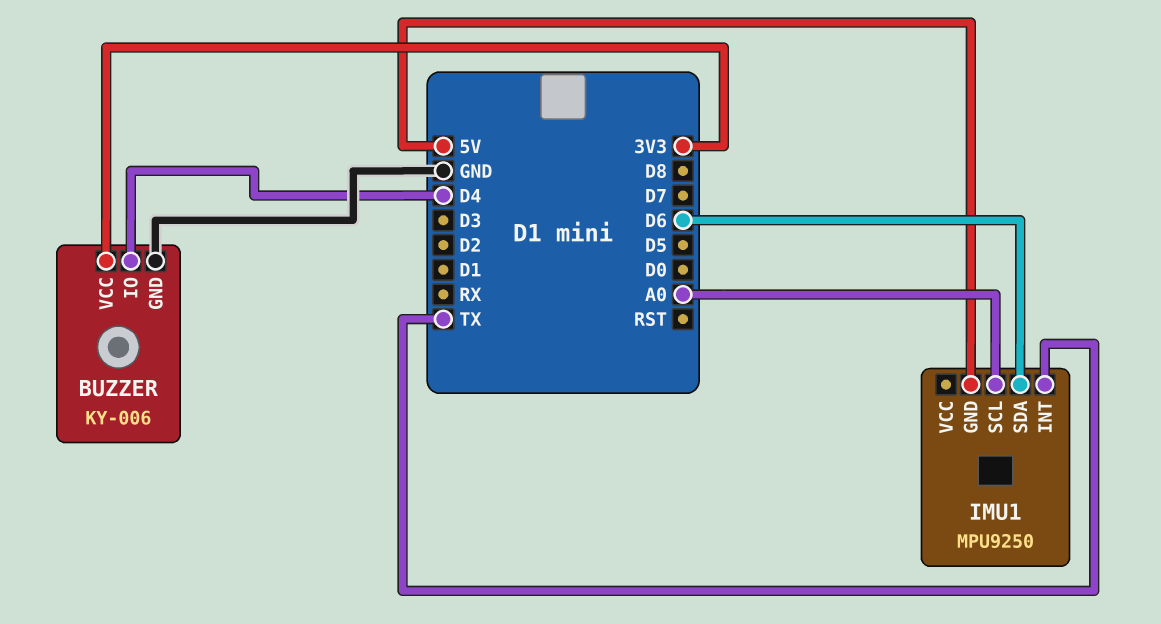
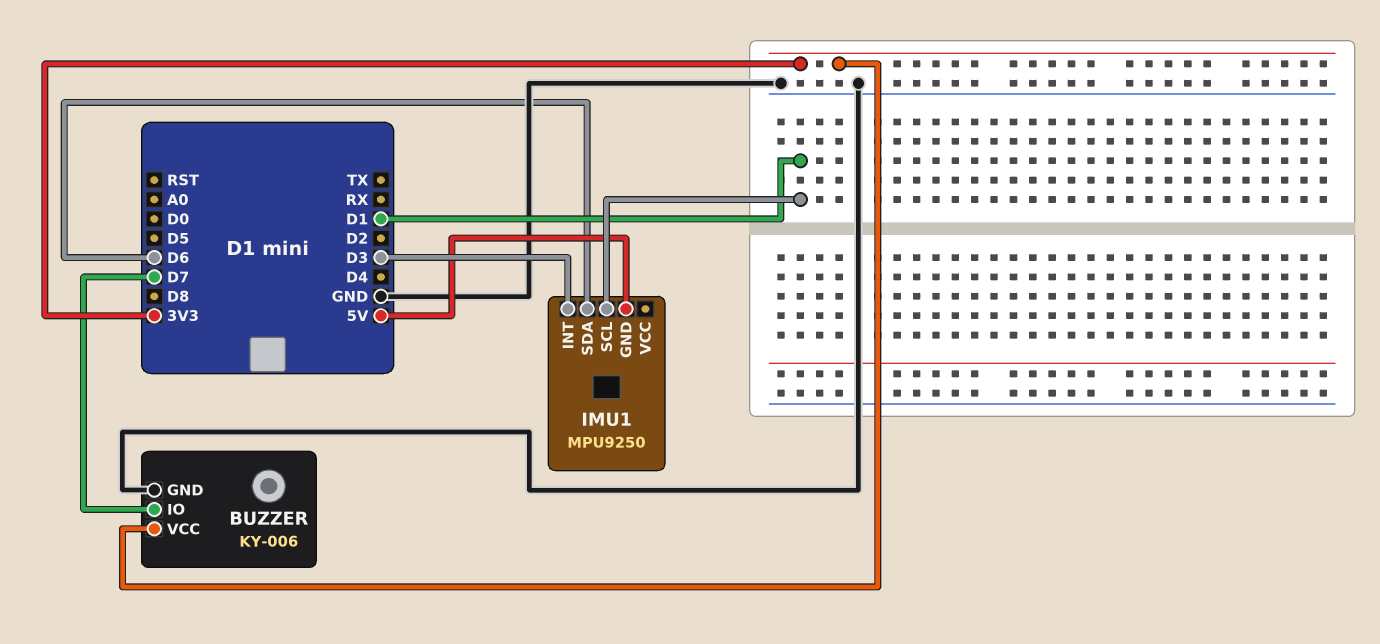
BUZZER pin IO: D4 -> D7
IMU1 pin INT: TX -> D3
IMU1 pin SCL: A0 -> D1

